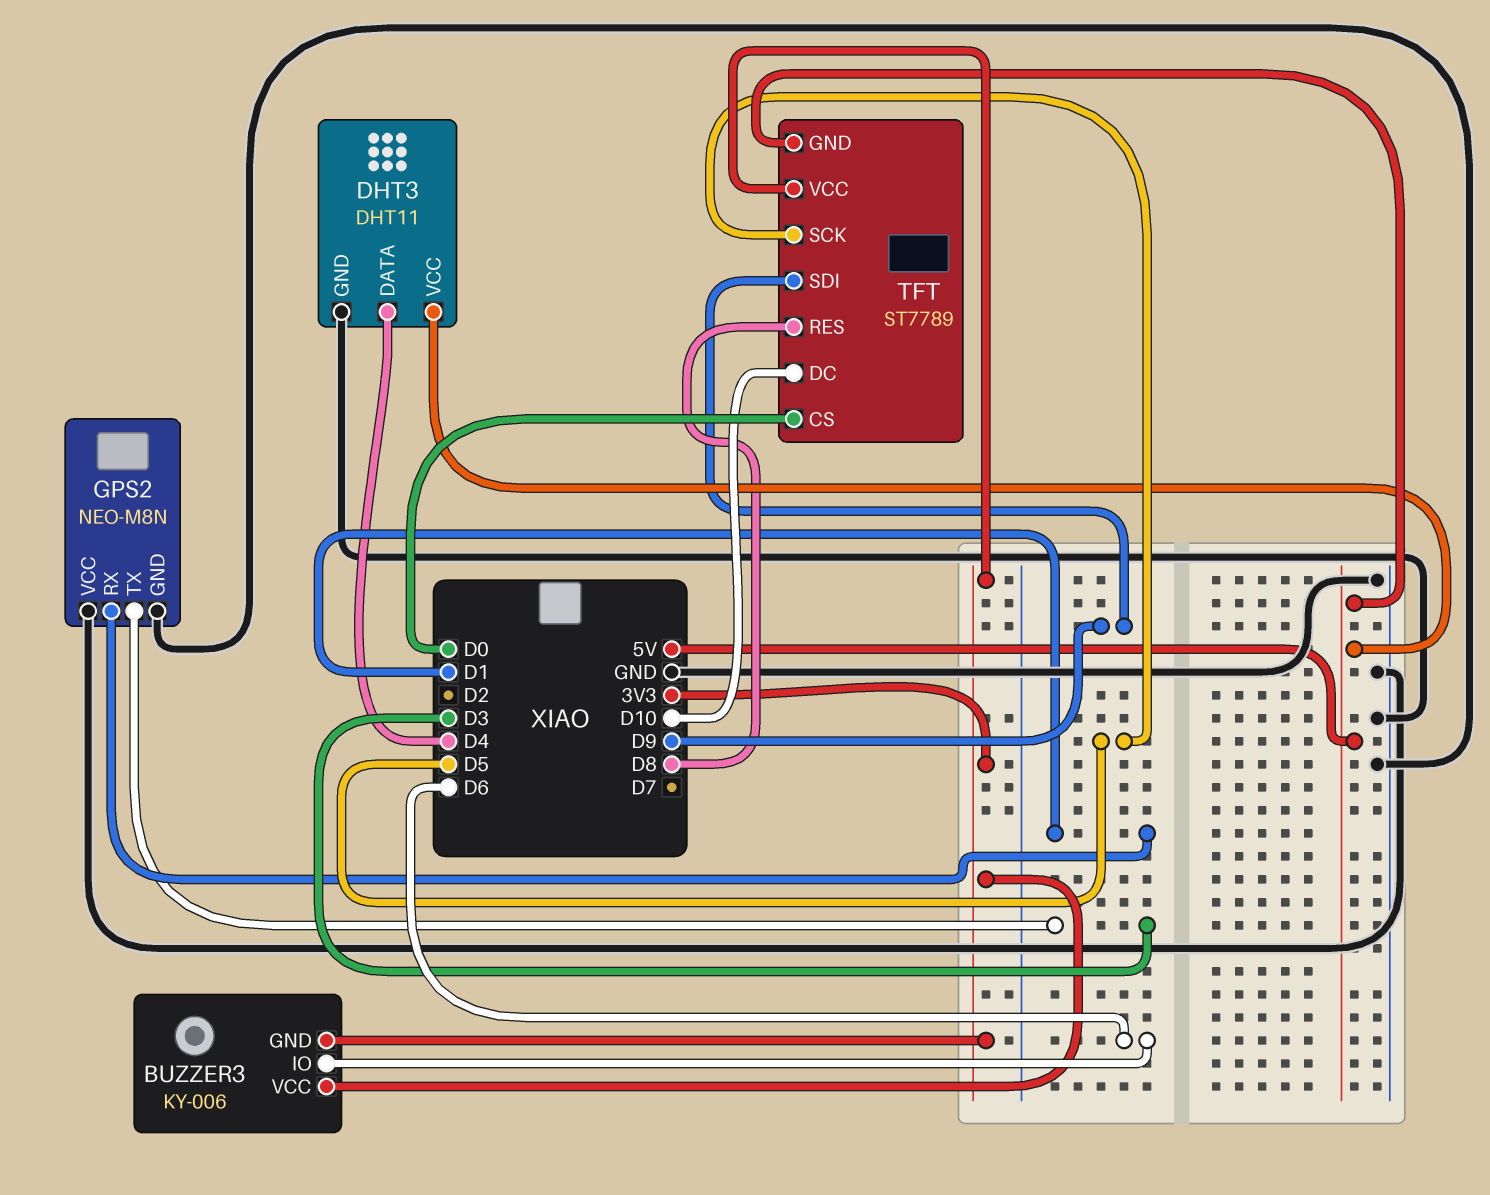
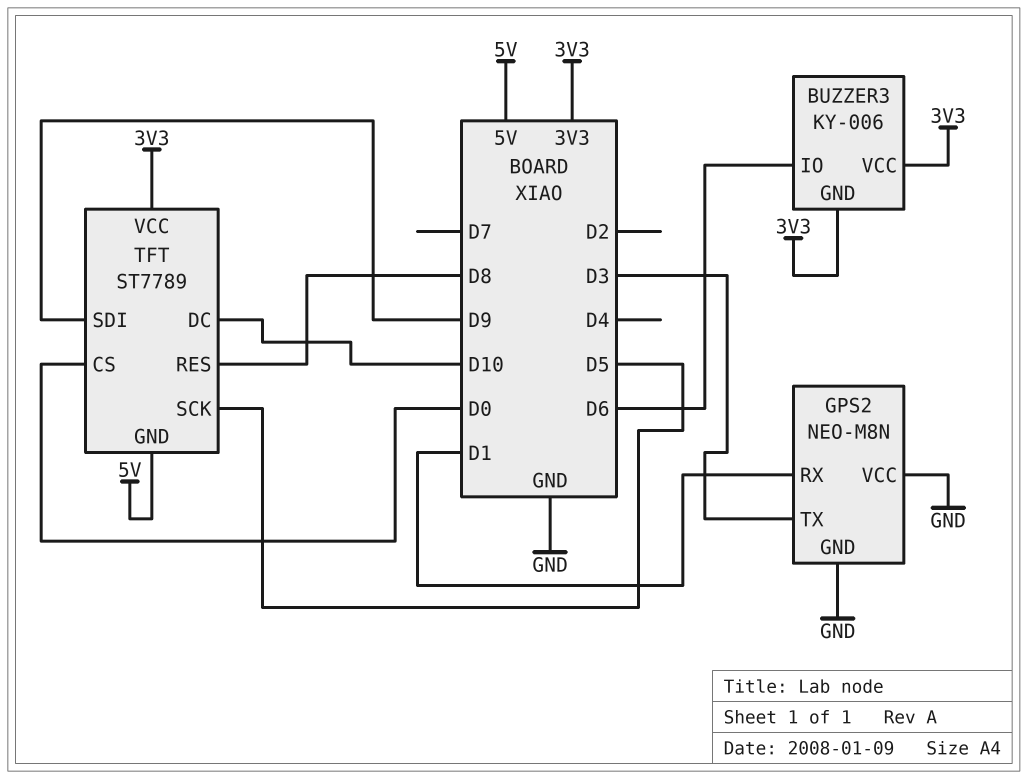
DHT3: DHT11 -> none
DHT3 pin DATA: D4 -> none
DHT3 pin GND: GND -> none
DHT3 pin VCC: 5V -> none

